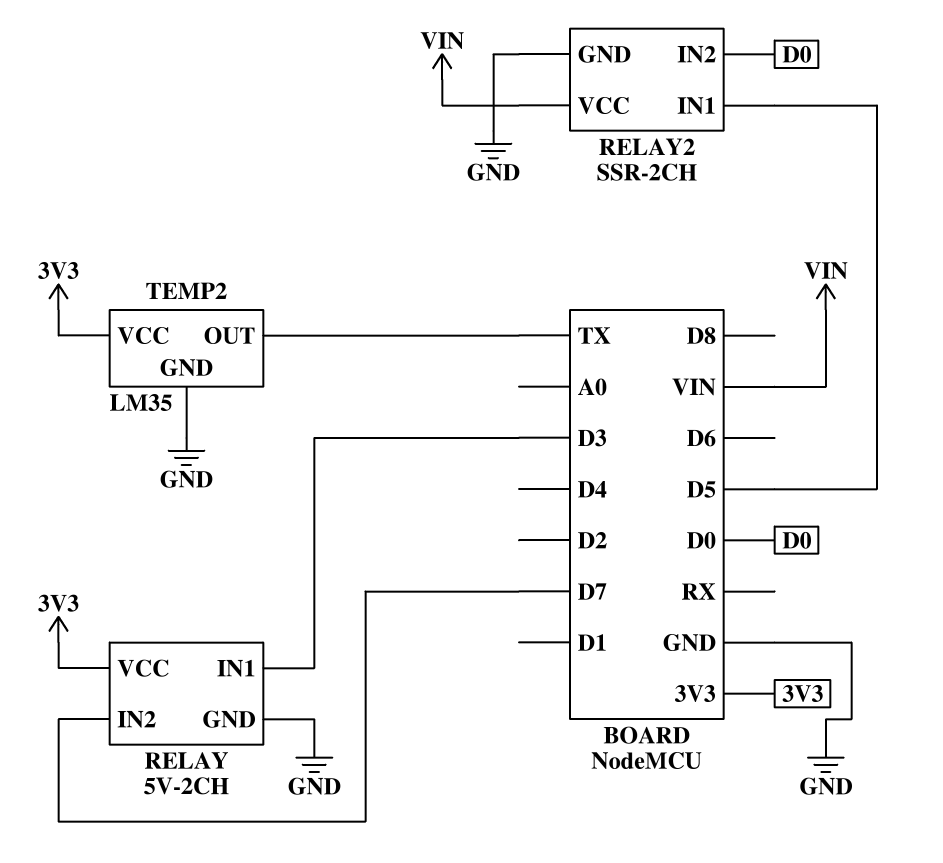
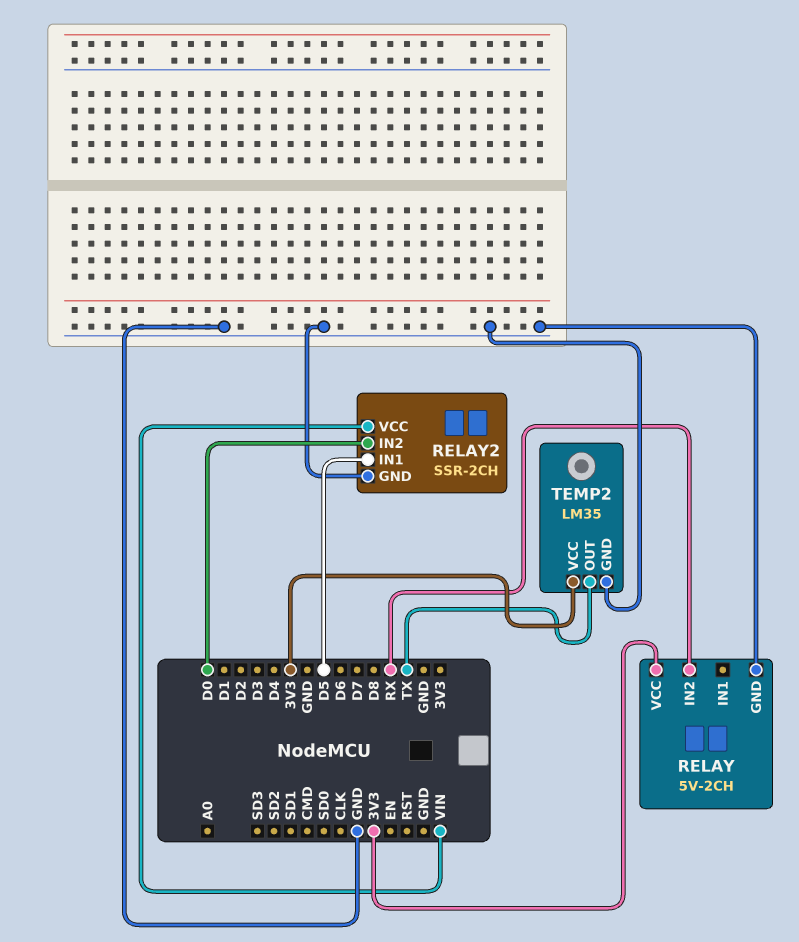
RELAY pin IN1: D3 -> none
RELAY pin IN2: D7 -> RX

